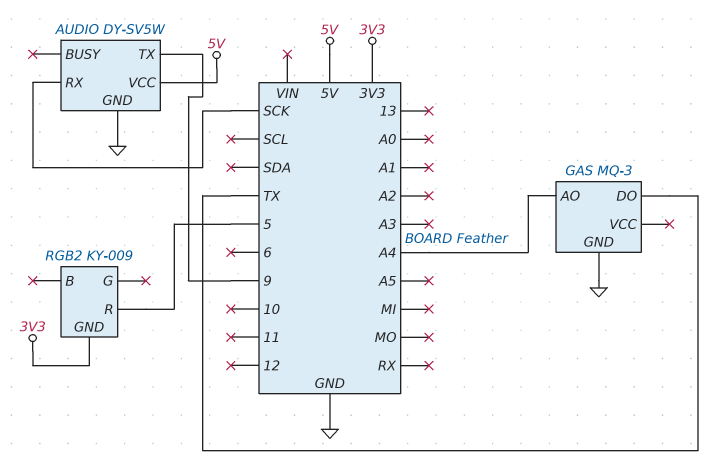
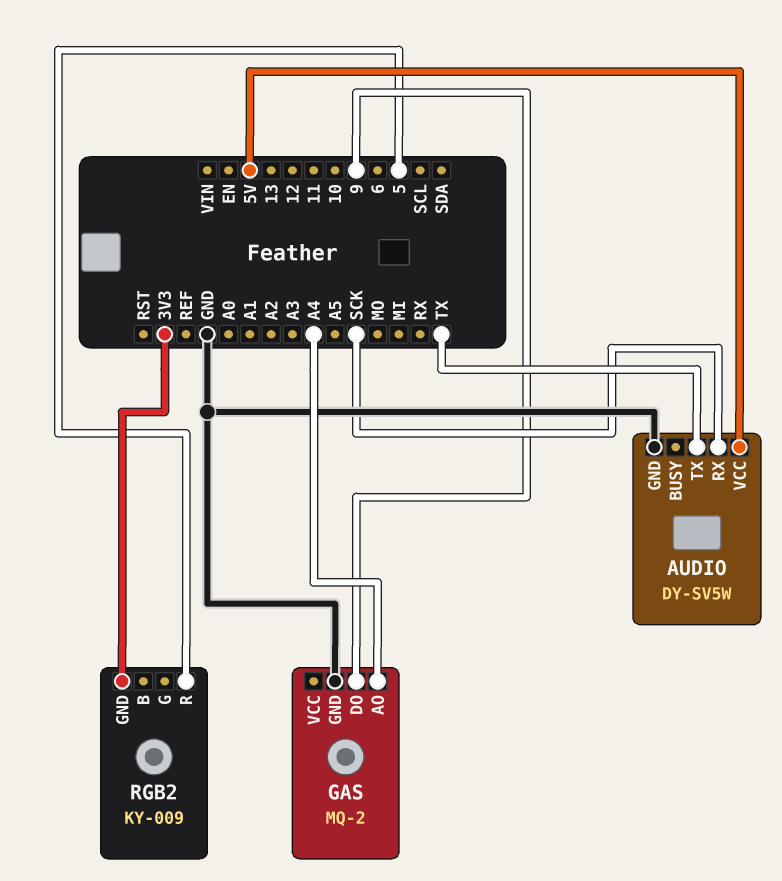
AUDIO pin TX: 9 -> TX
GAS: MQ-3 -> MQ-2
GAS pin DO: TX -> 9

